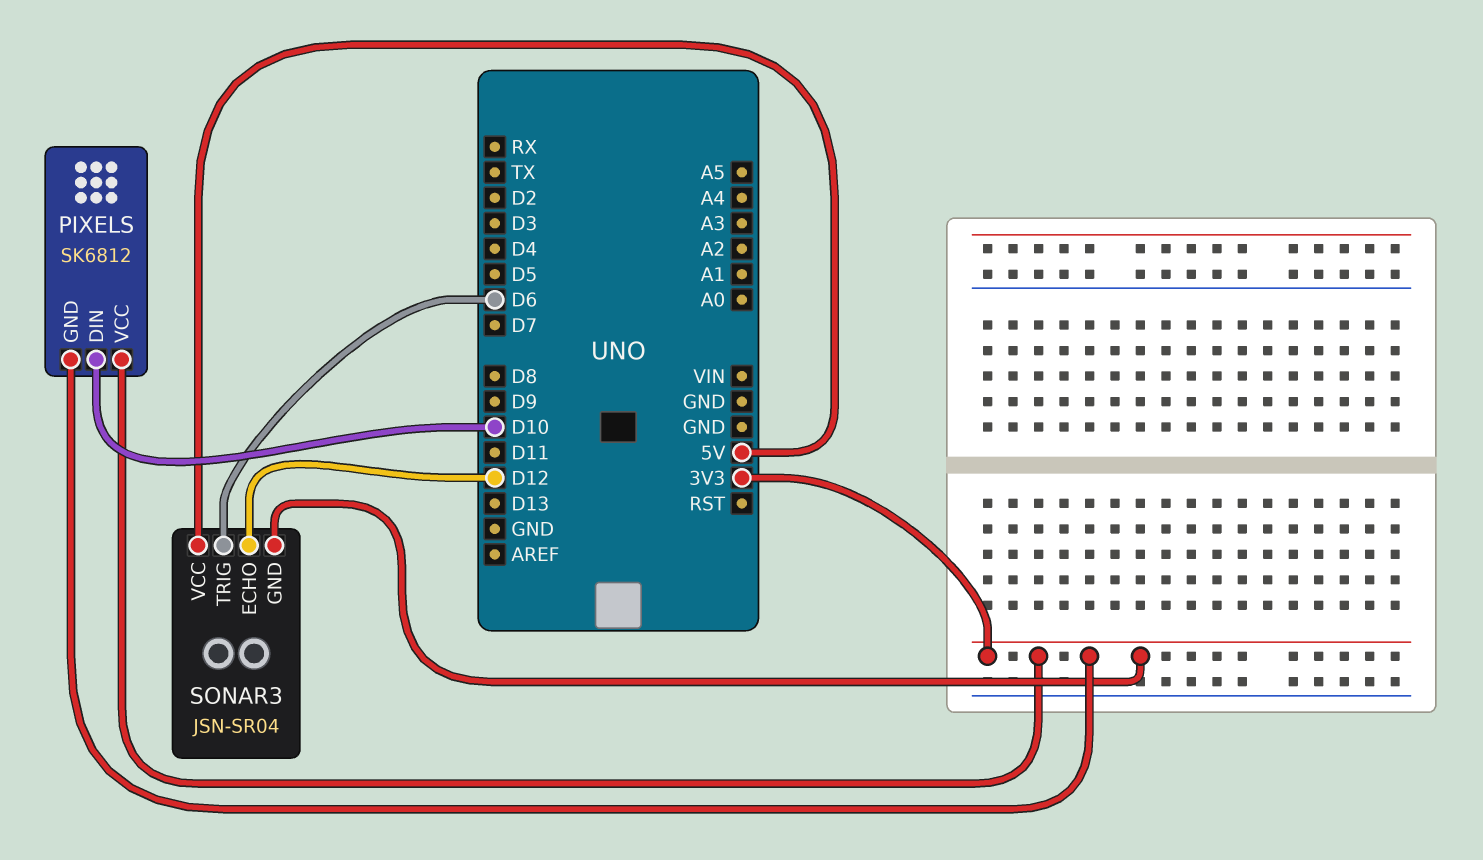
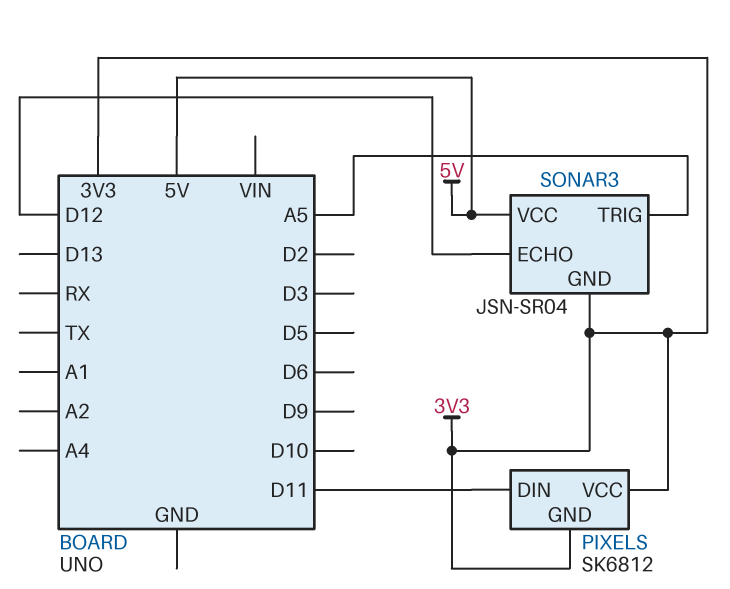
PIXELS pin DIN: D10 -> D11
SONAR3 pin TRIG: D6 -> A5

